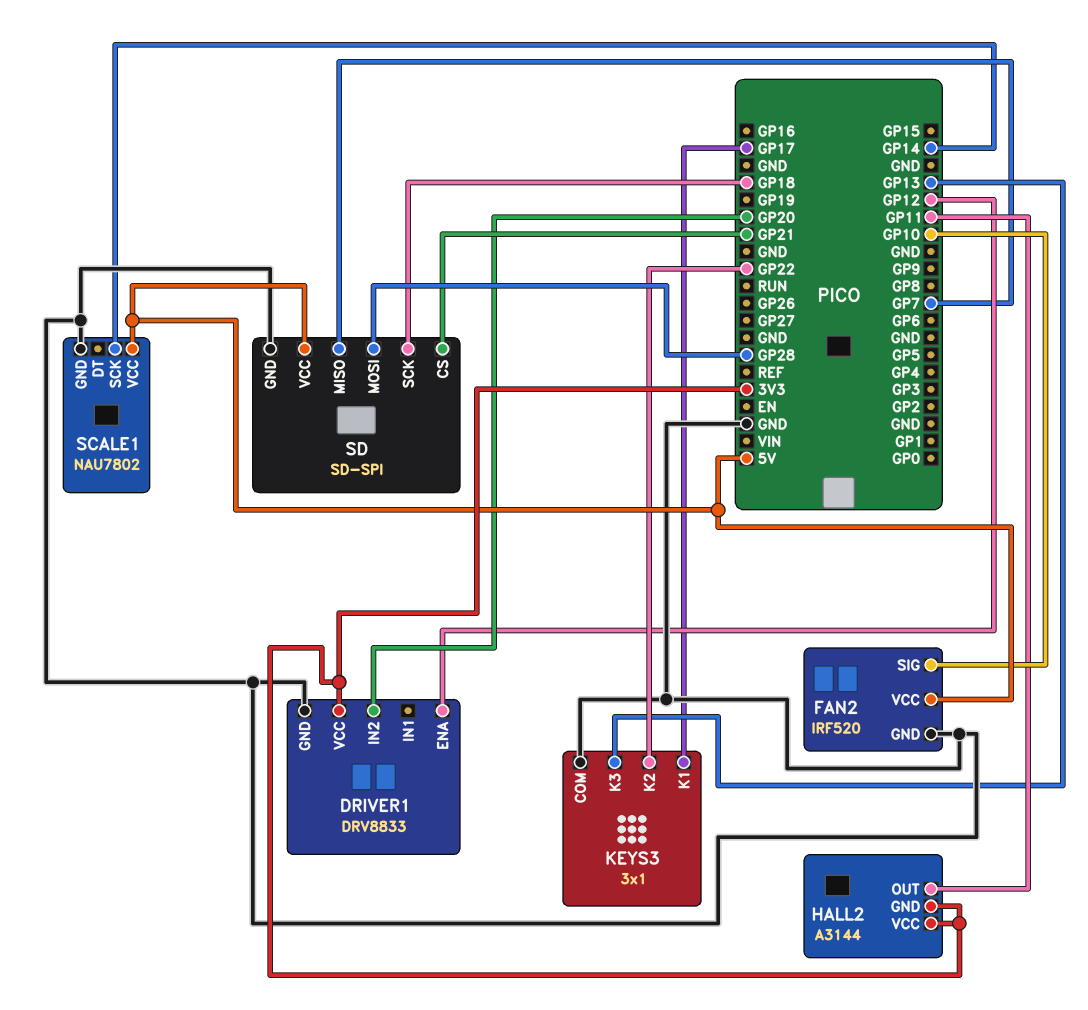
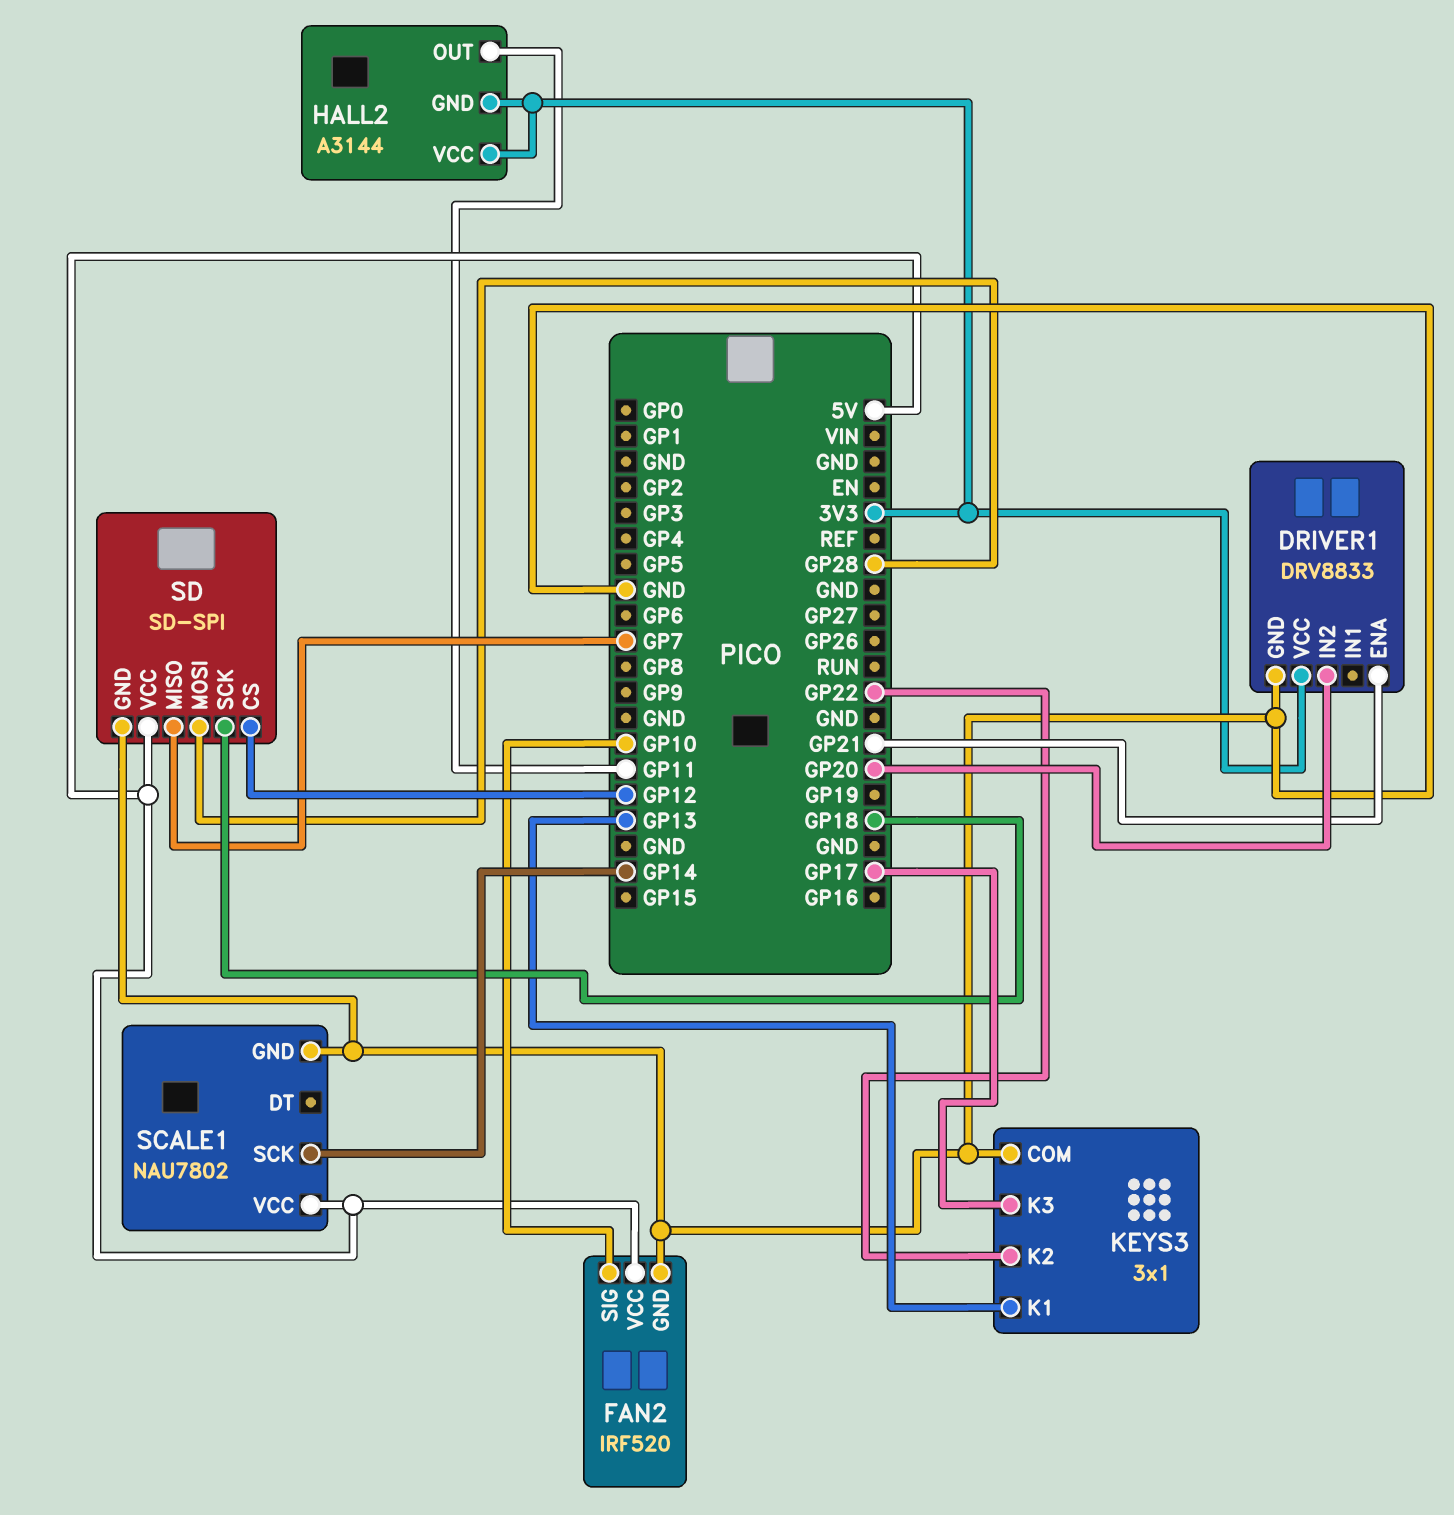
DRIVER1 pin ENA: GP12 -> GP21
KEYS3 pin K1: GP17 -> GP13
KEYS3 pin K3: GP13 -> GP17
SD pin CS: GP21 -> GP12

